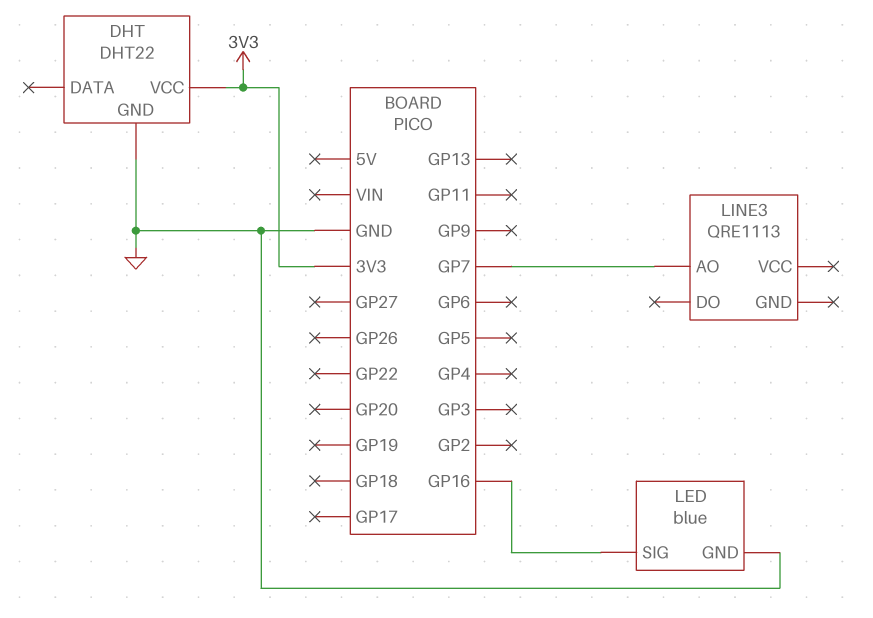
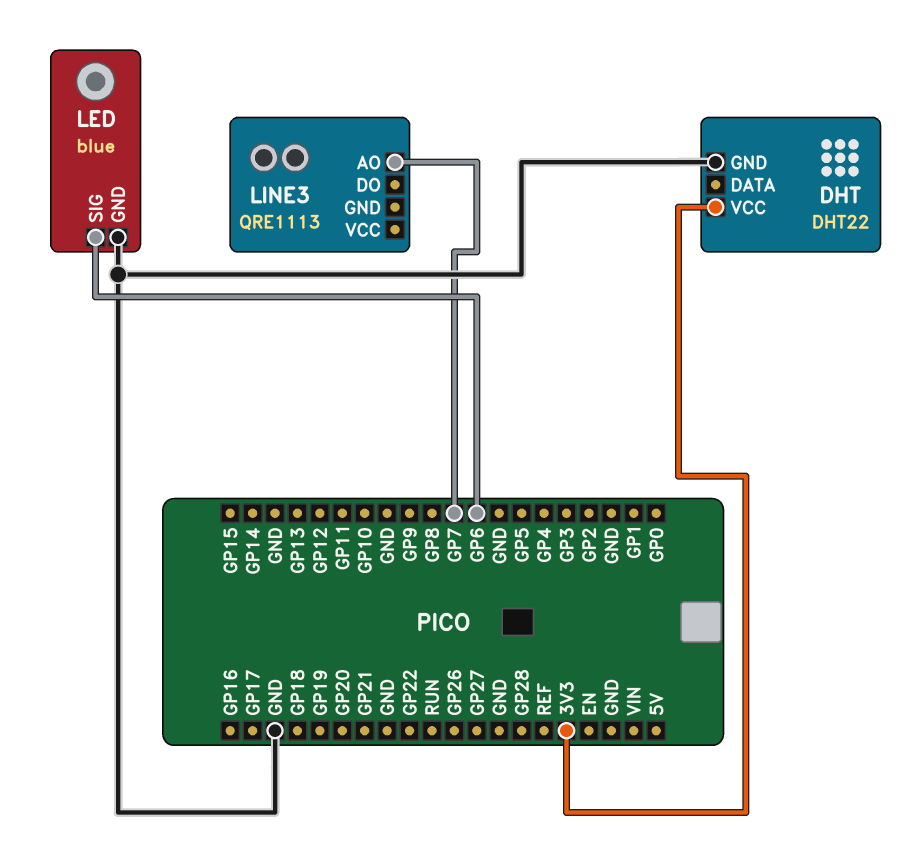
LED pin SIG: GP16 -> GP6

